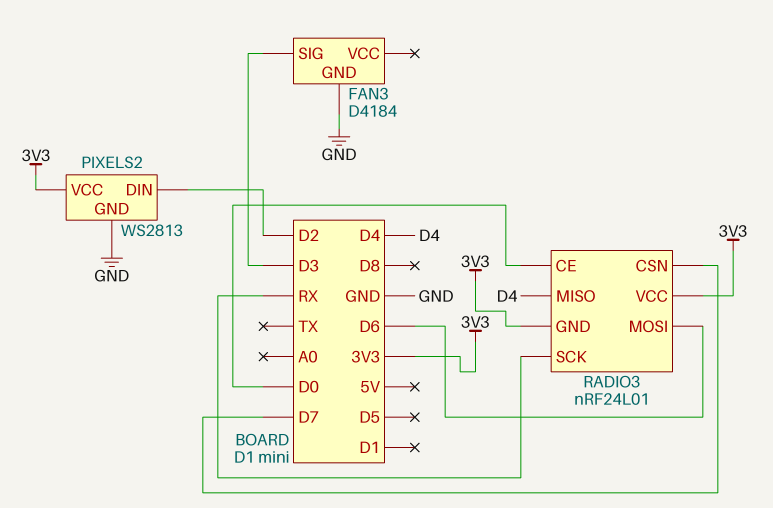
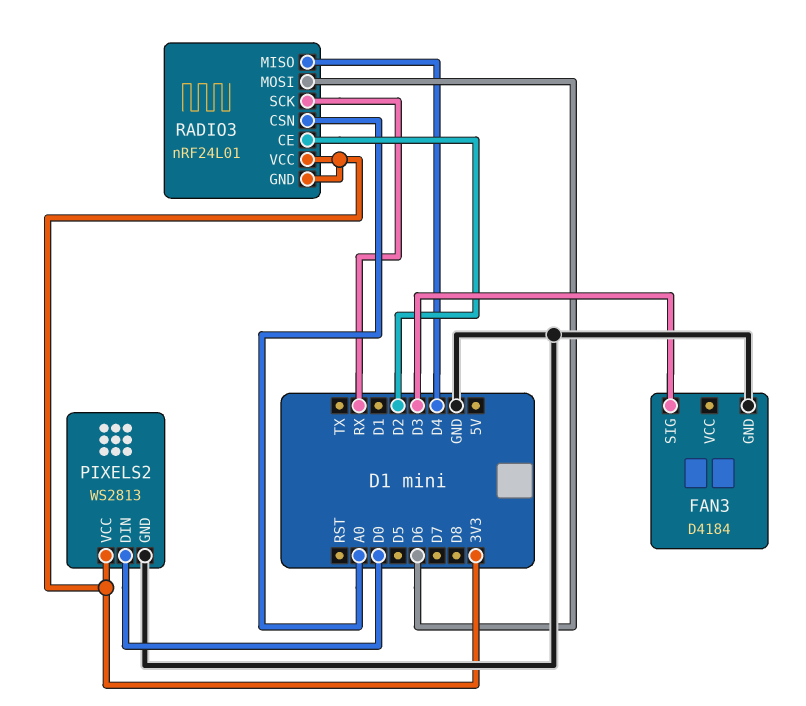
PIXELS2 pin DIN: D2 -> D0
RADIO3 pin CE: D0 -> D2
RADIO3 pin CSN: D7 -> A0

